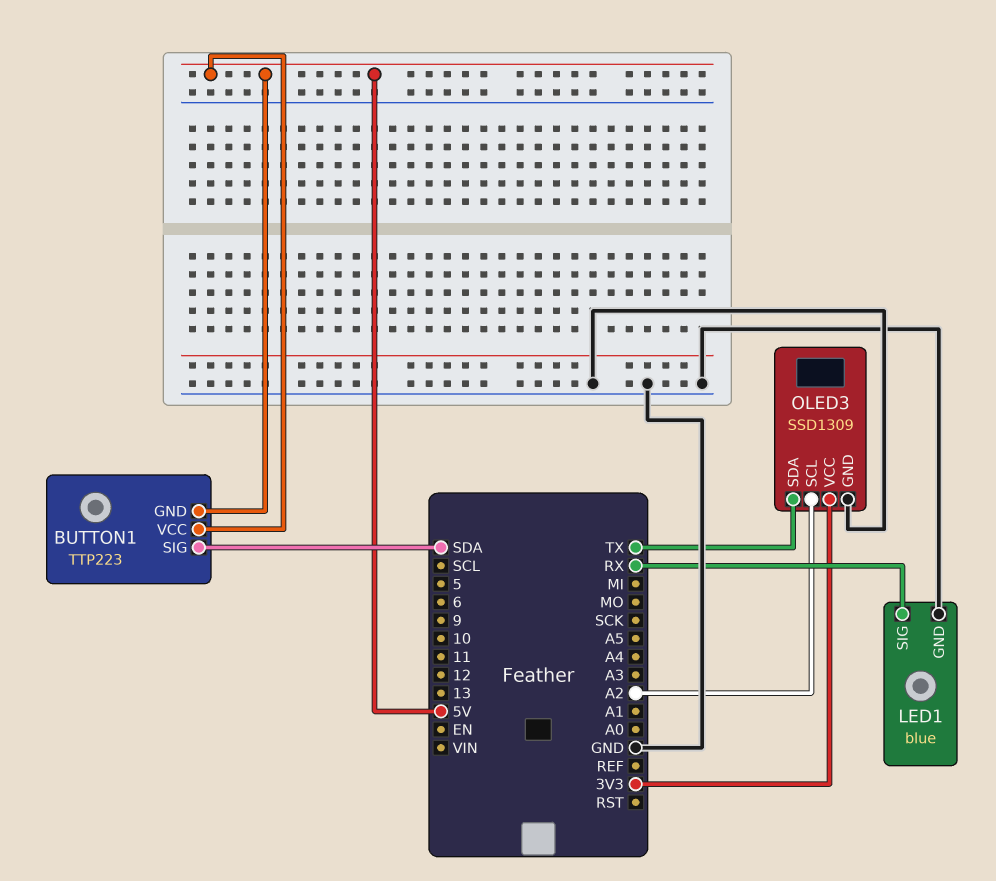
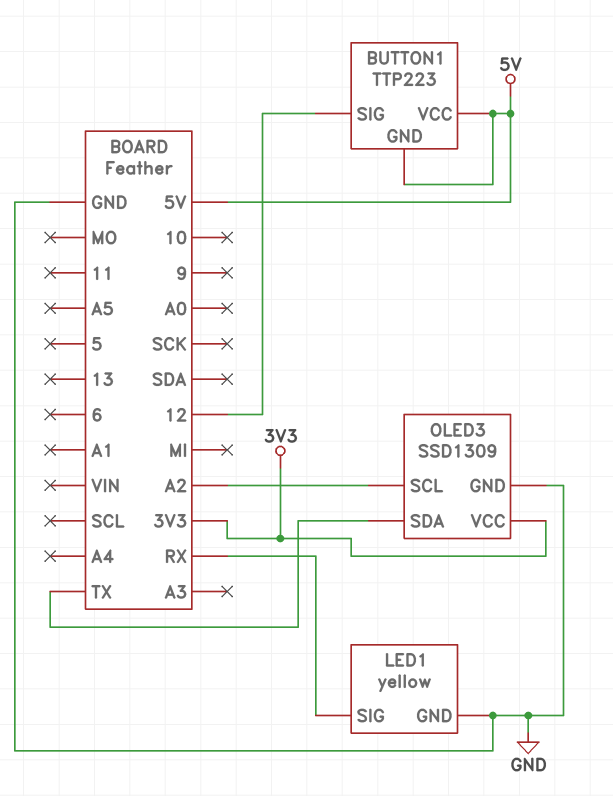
BUTTON1 pin SIG: SDA -> 12
LED1: blue -> yellow

